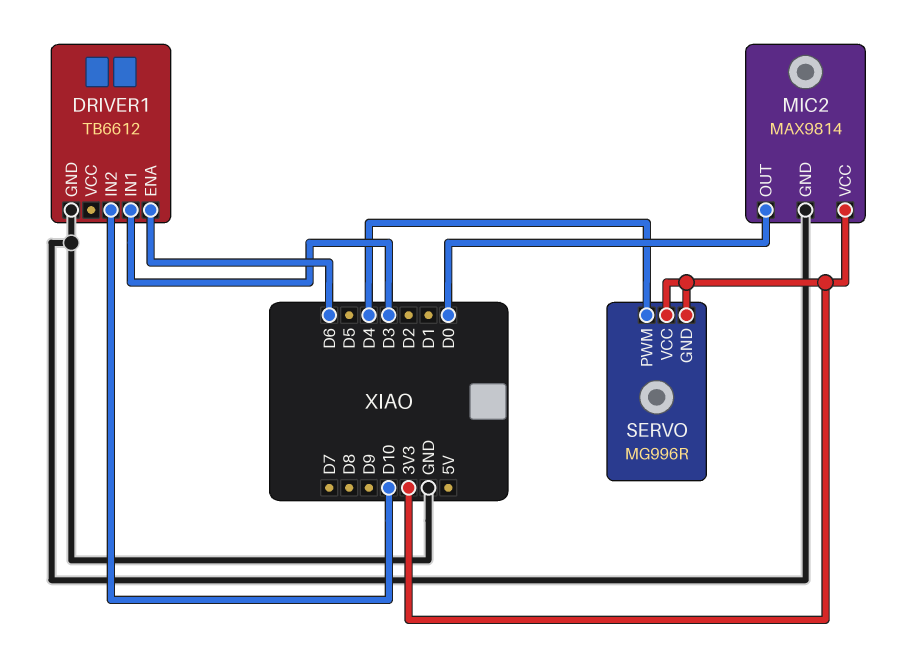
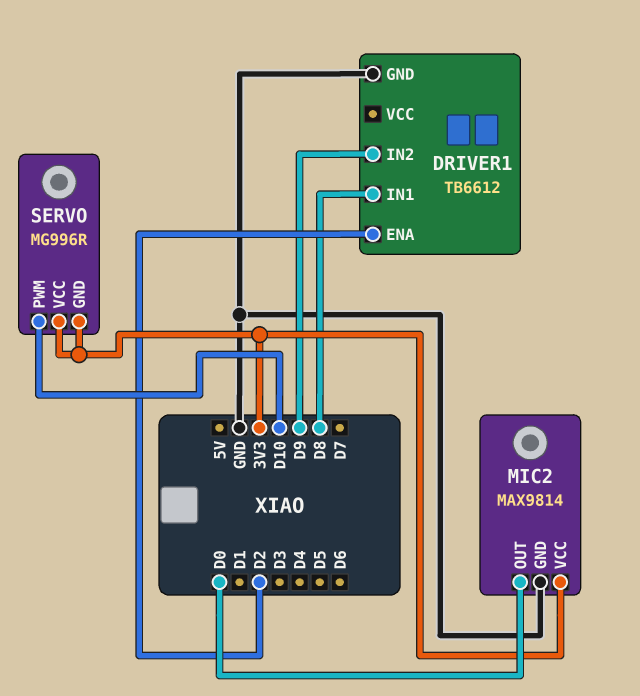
DRIVER1 pin ENA: D6 -> D2
DRIVER1 pin IN1: D3 -> D8
DRIVER1 pin IN2: D10 -> D9
SERVO pin PWM: D4 -> D10

